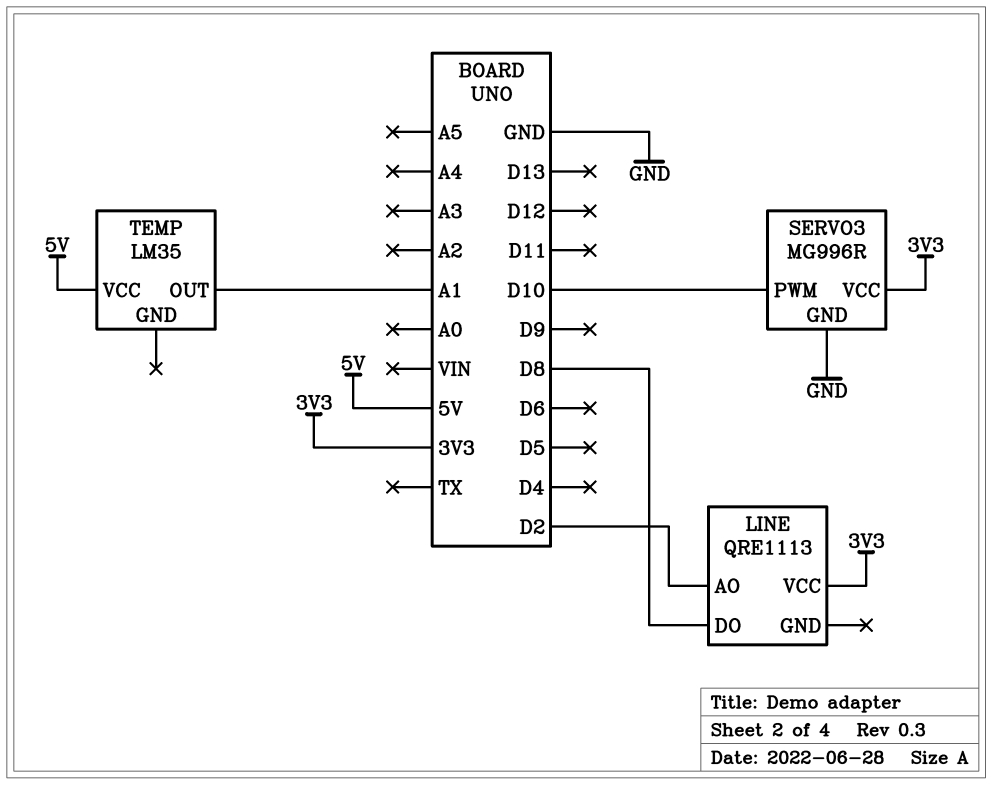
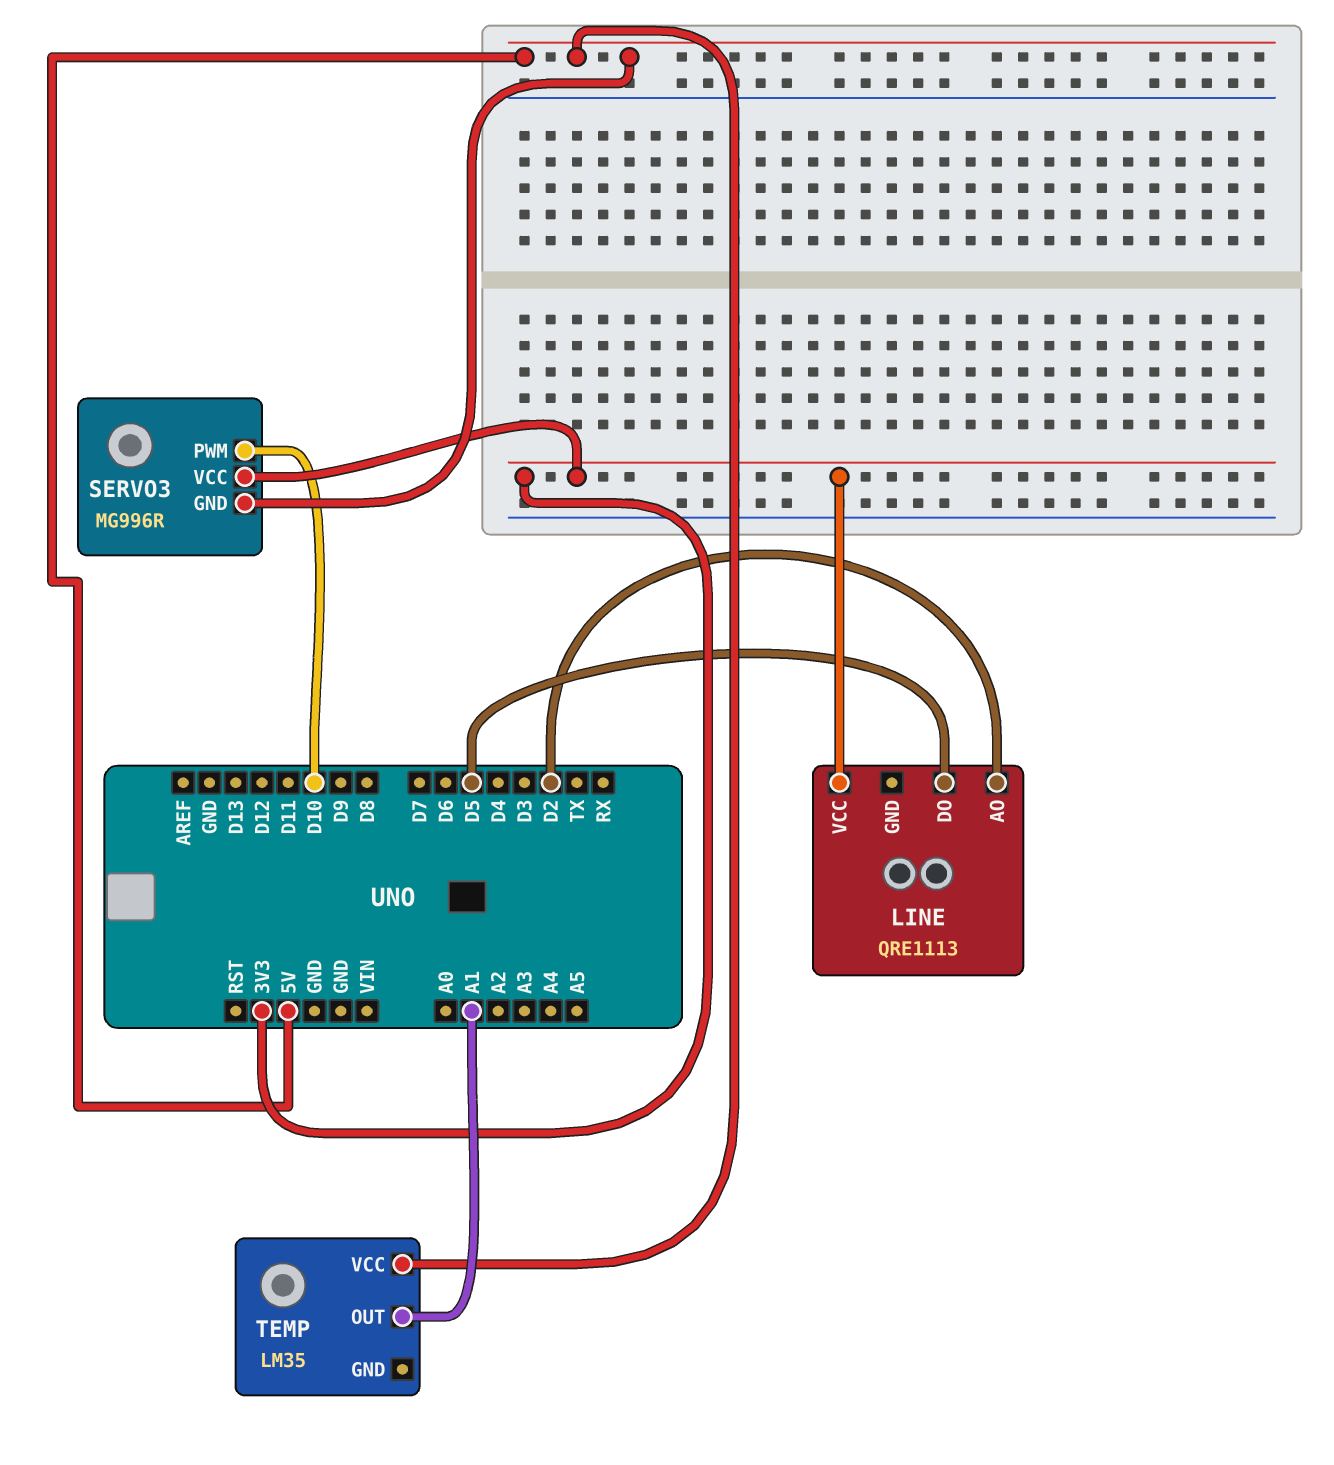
LINE pin DO: D8 -> D5
SERVO3 pin GND: GND -> 5V

